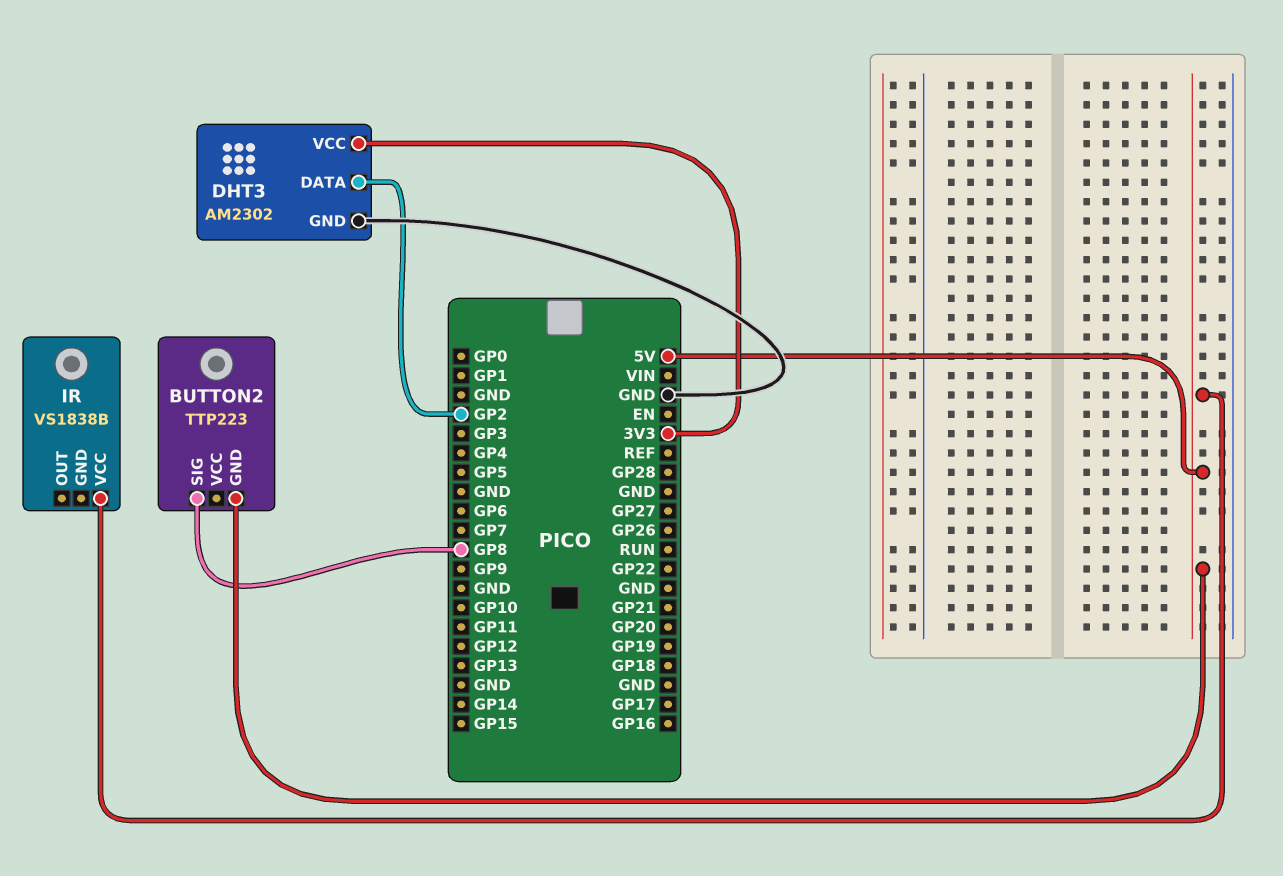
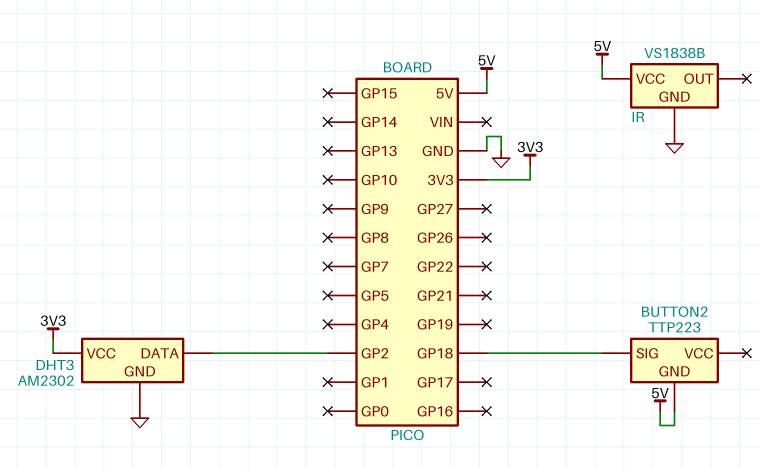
BUTTON2 pin SIG: GP8 -> GP18
IR pin GND: none -> GND

